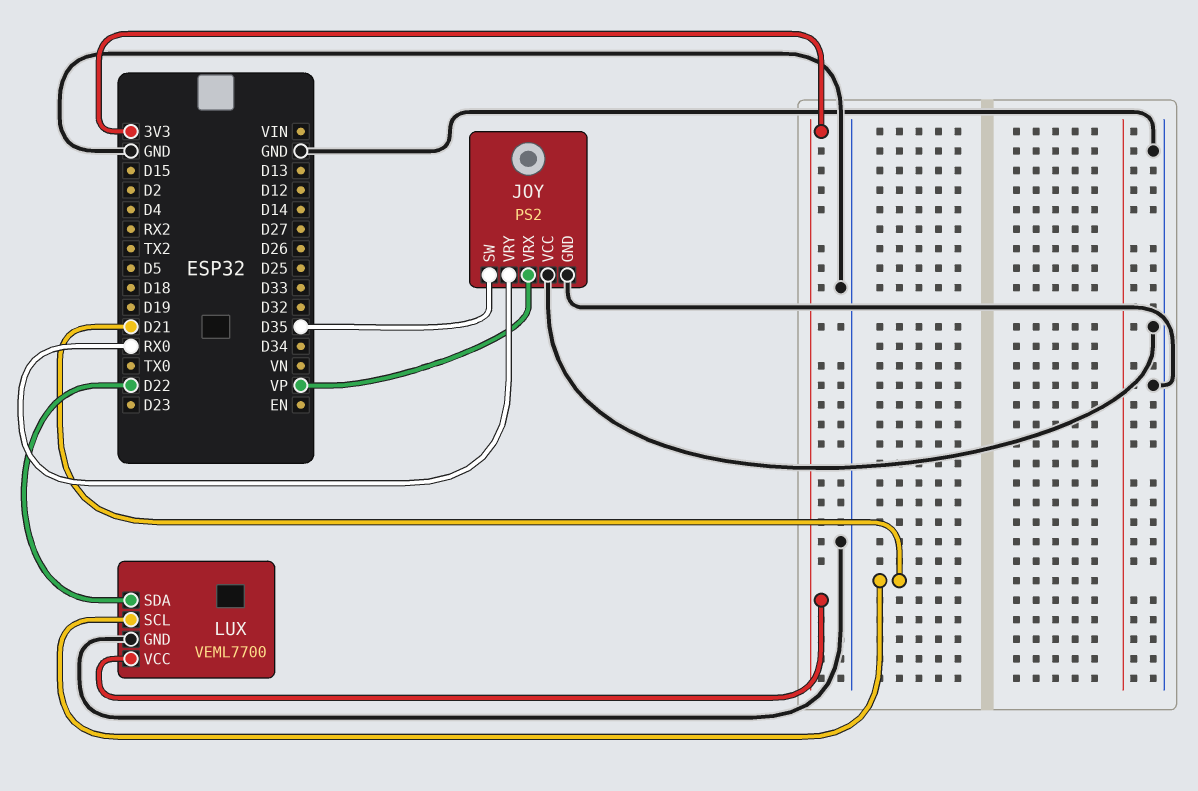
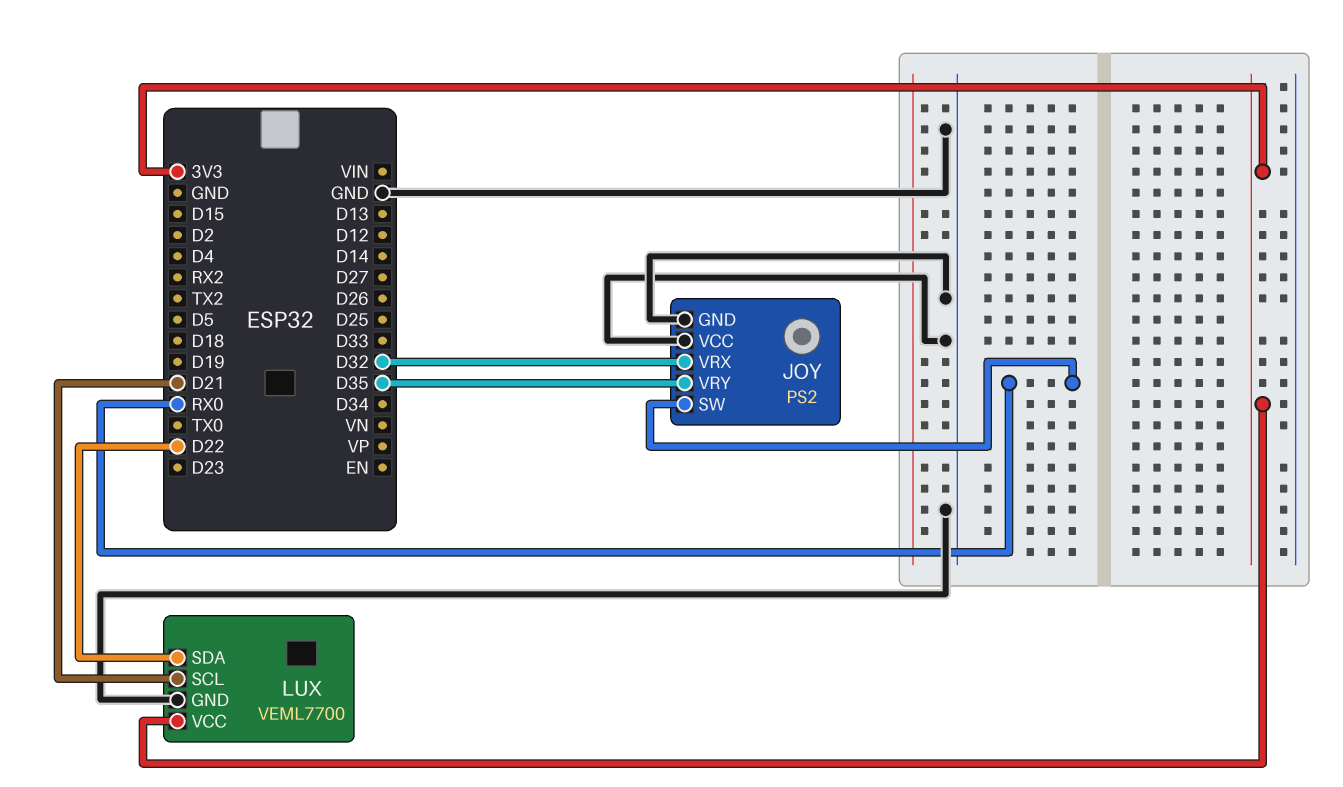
JOY pin SW: D35 -> RX0
JOY pin VRX: VP -> D32
JOY pin VRY: RX0 -> D35

